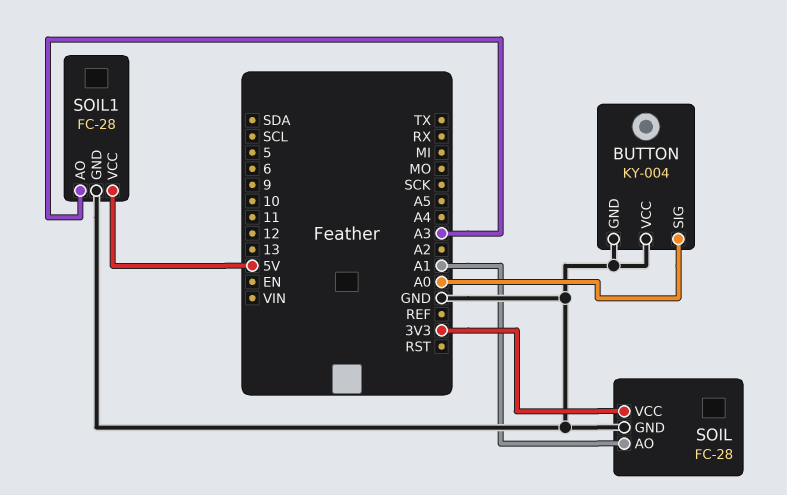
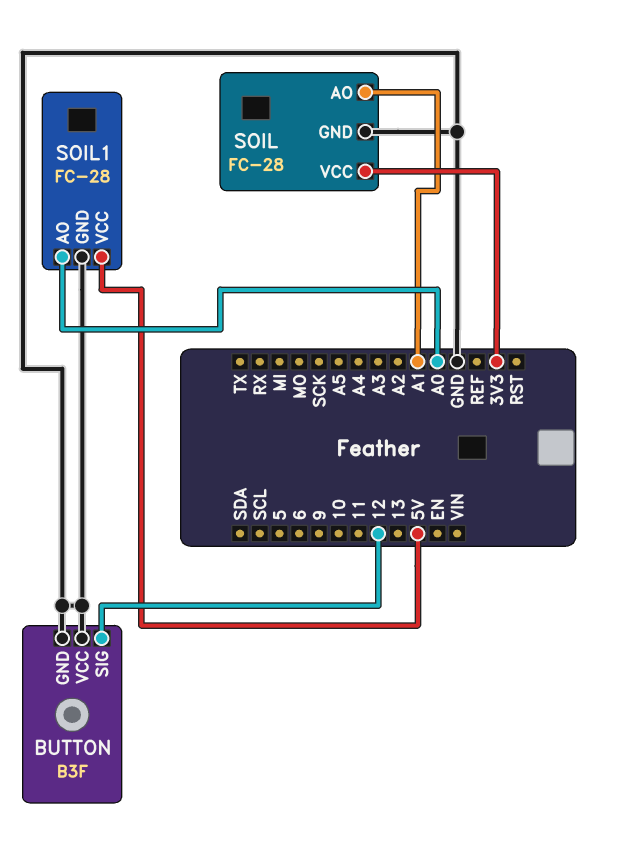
BUTTON: KY-004 -> B3F
BUTTON pin SIG: A0 -> 12
SOIL1 pin AO: A3 -> A0

